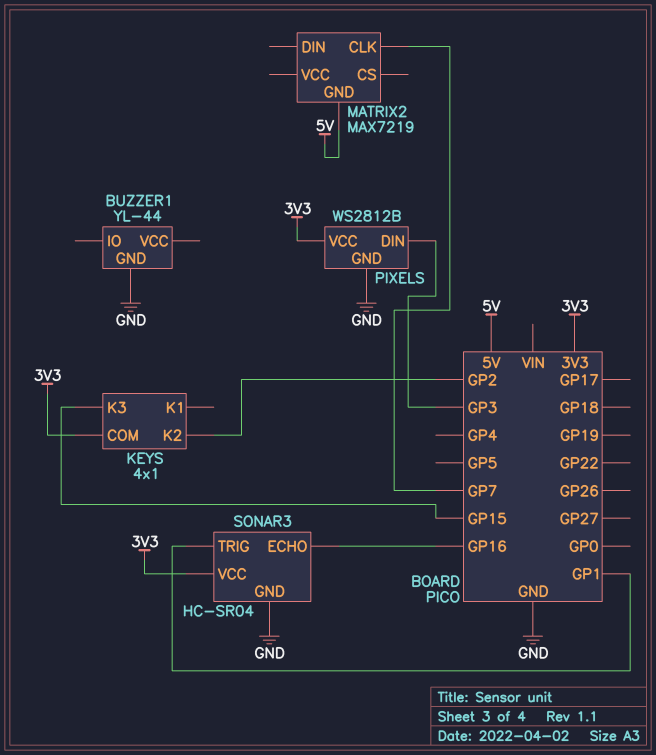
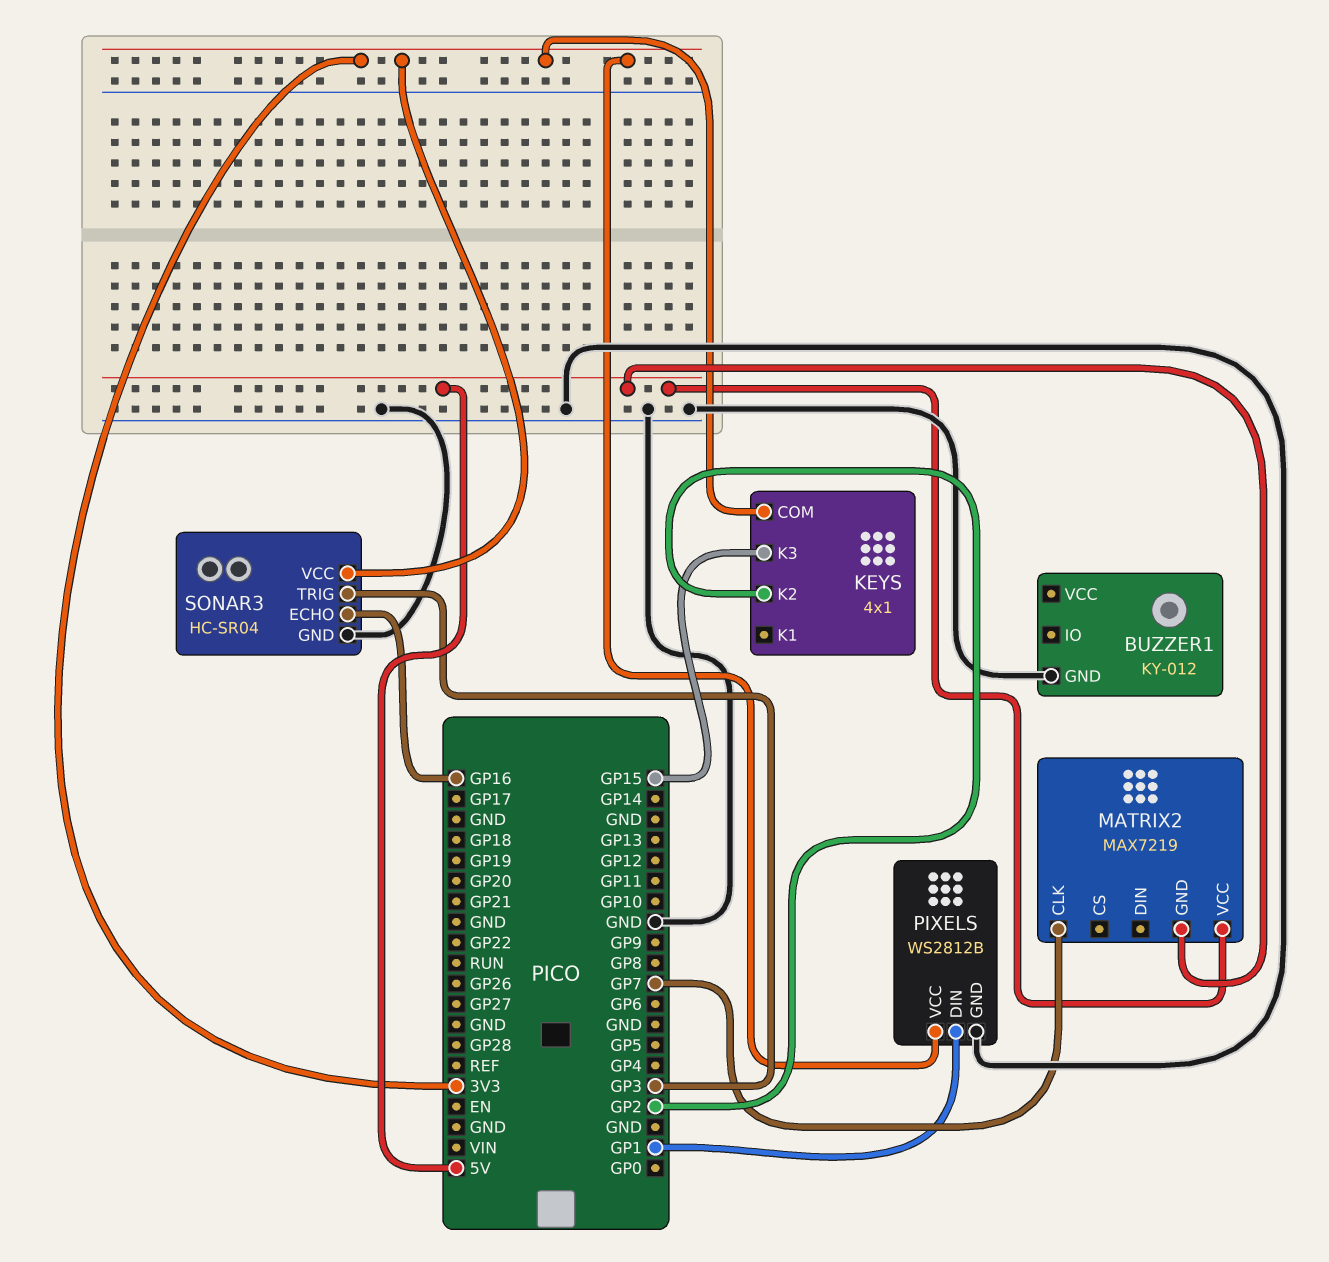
BUZZER1: YL-44 -> KY-012
MATRIX2 pin VCC: none -> 5V
PIXELS pin DIN: GP3 -> GP1
SONAR3 pin TRIG: GP1 -> GP3

